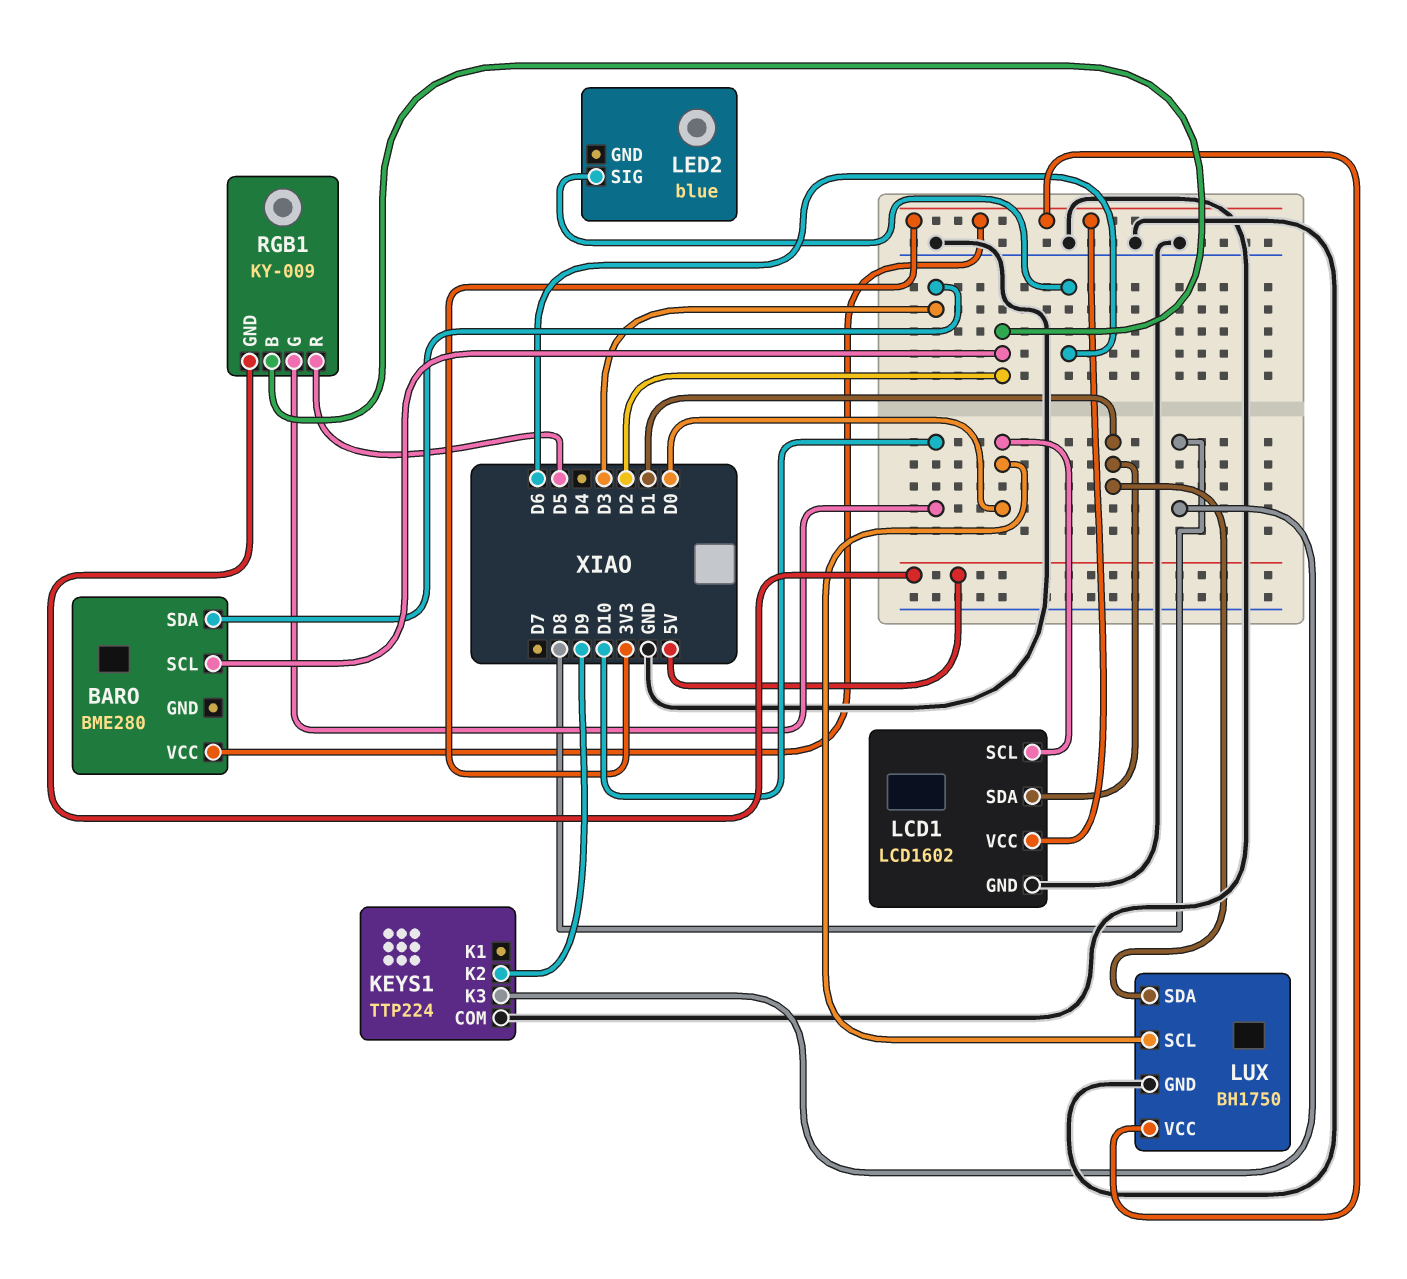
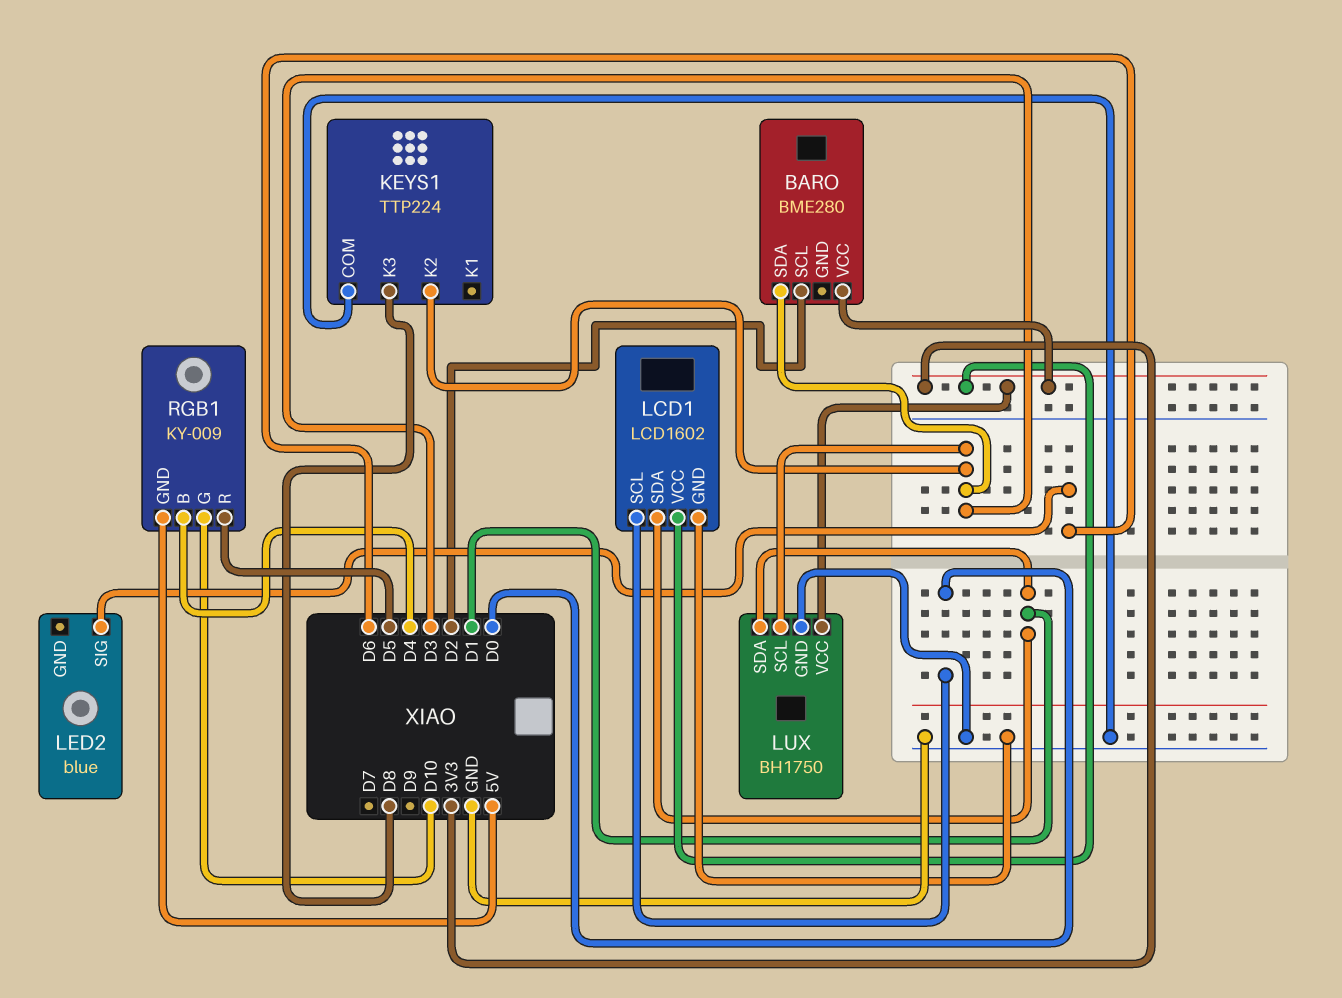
KEYS1 pin K2: D9 -> D3
LUX pin SCL: D0 -> D3
RGB1 pin B: D2 -> D4

